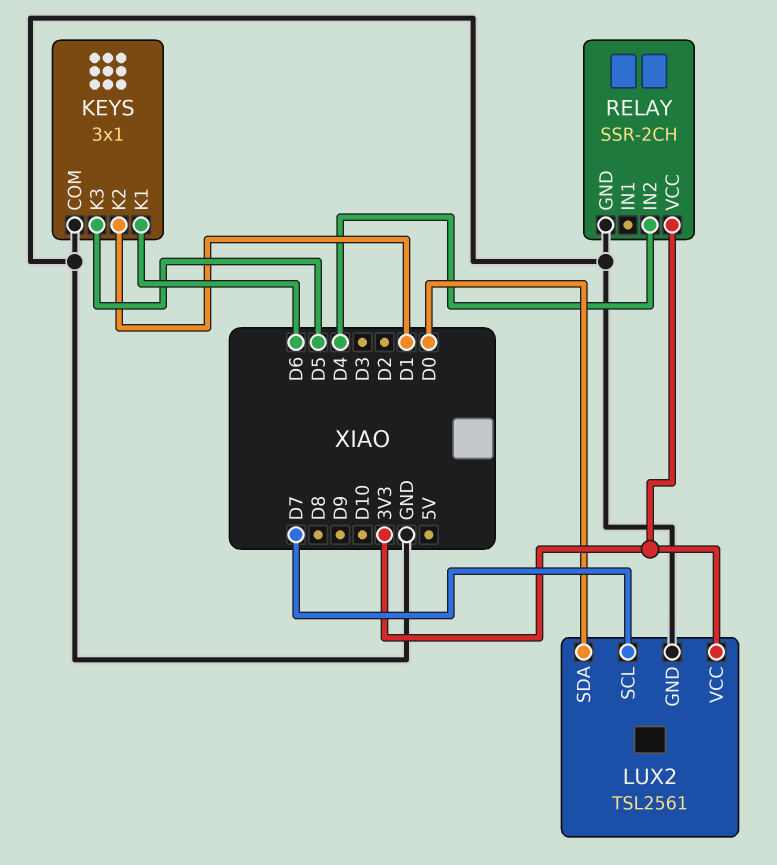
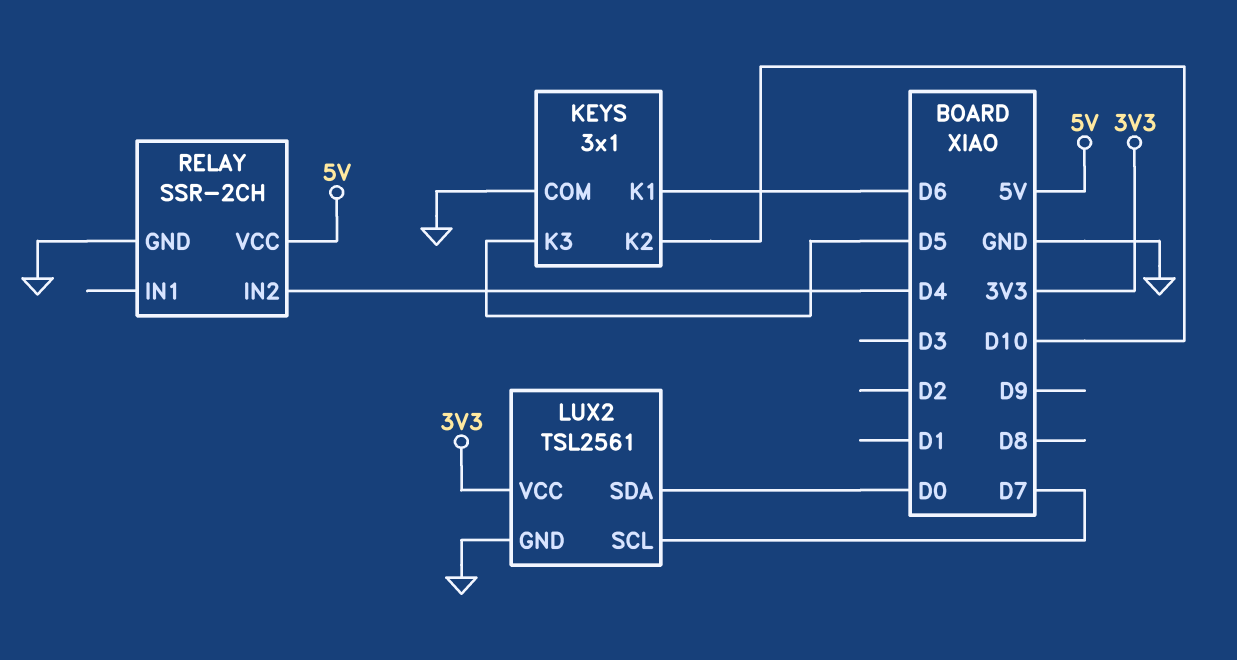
KEYS pin K2: D1 -> D10
RELAY pin VCC: 3V3 -> 5V

